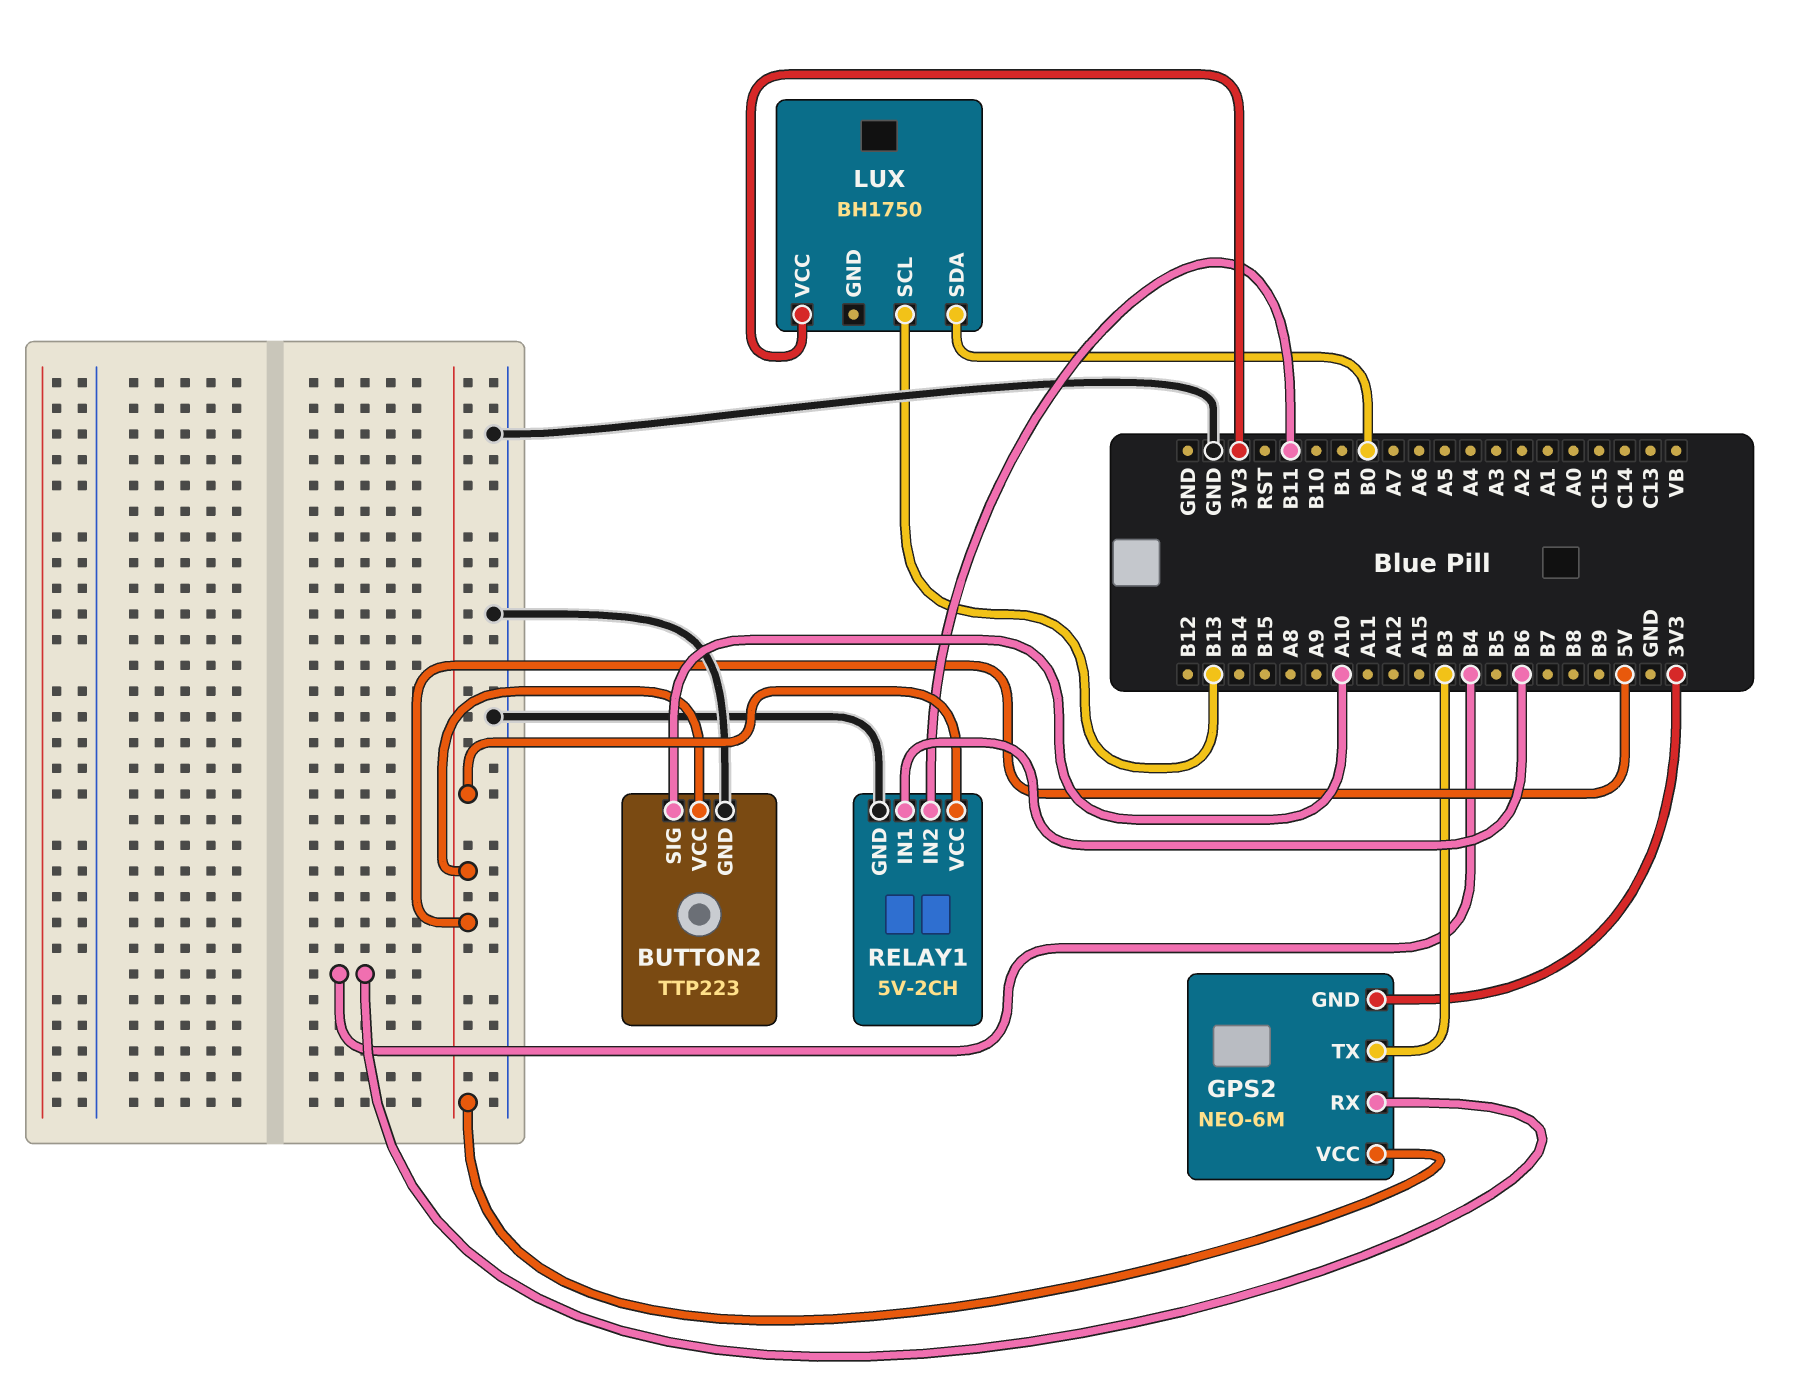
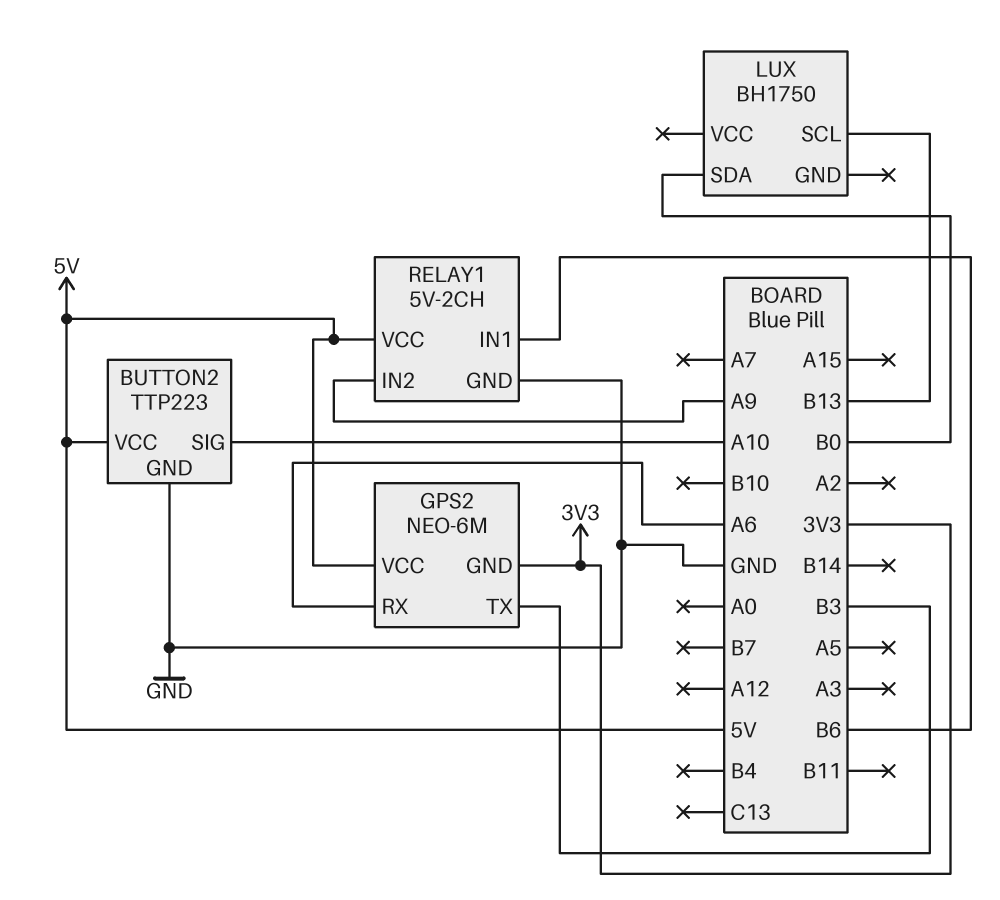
GPS2 pin RX: B4 -> A6
LUX pin VCC: 3V3 -> none
RELAY1 pin IN2: B11 -> A9

